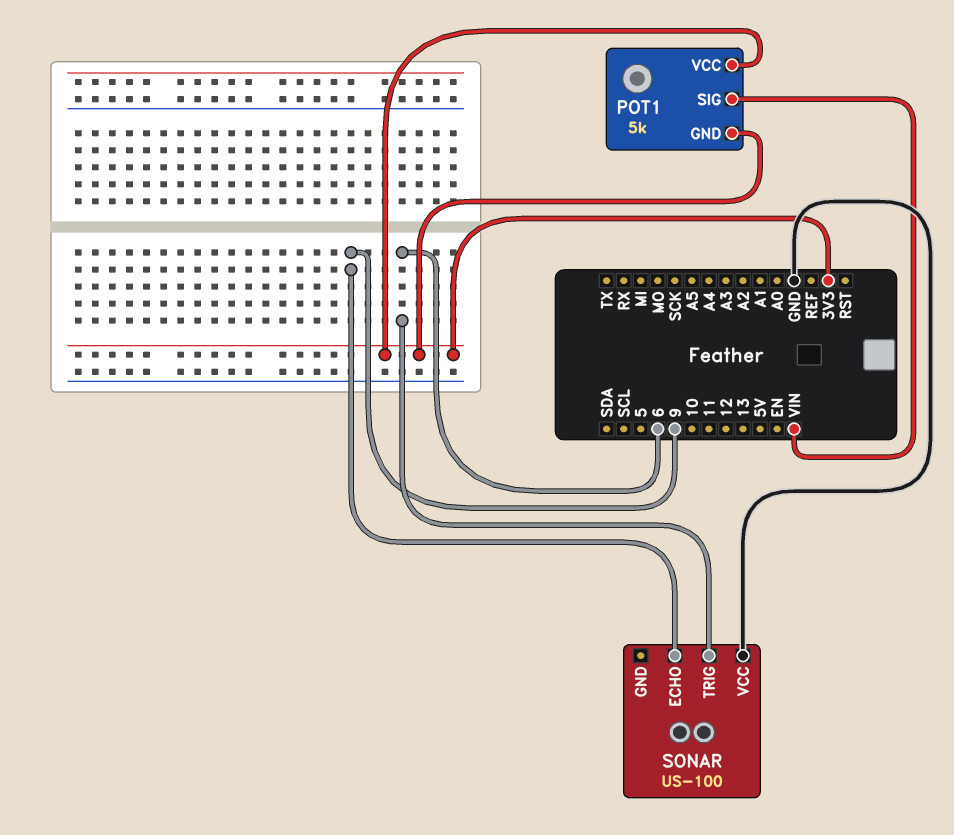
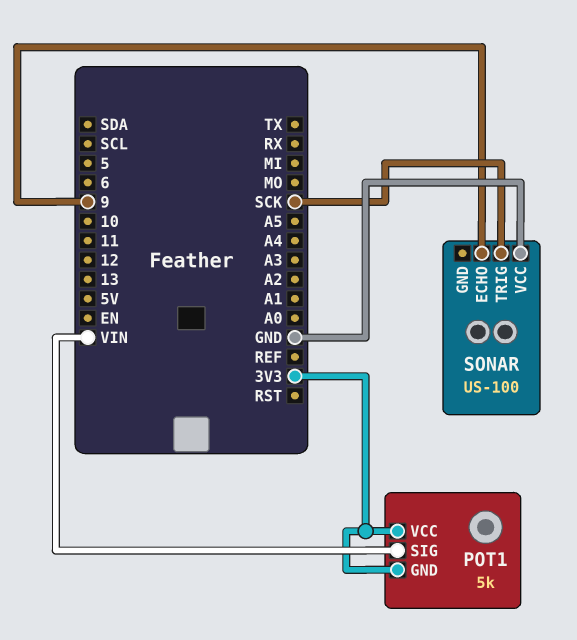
SONAR pin TRIG: 6 -> SCK

